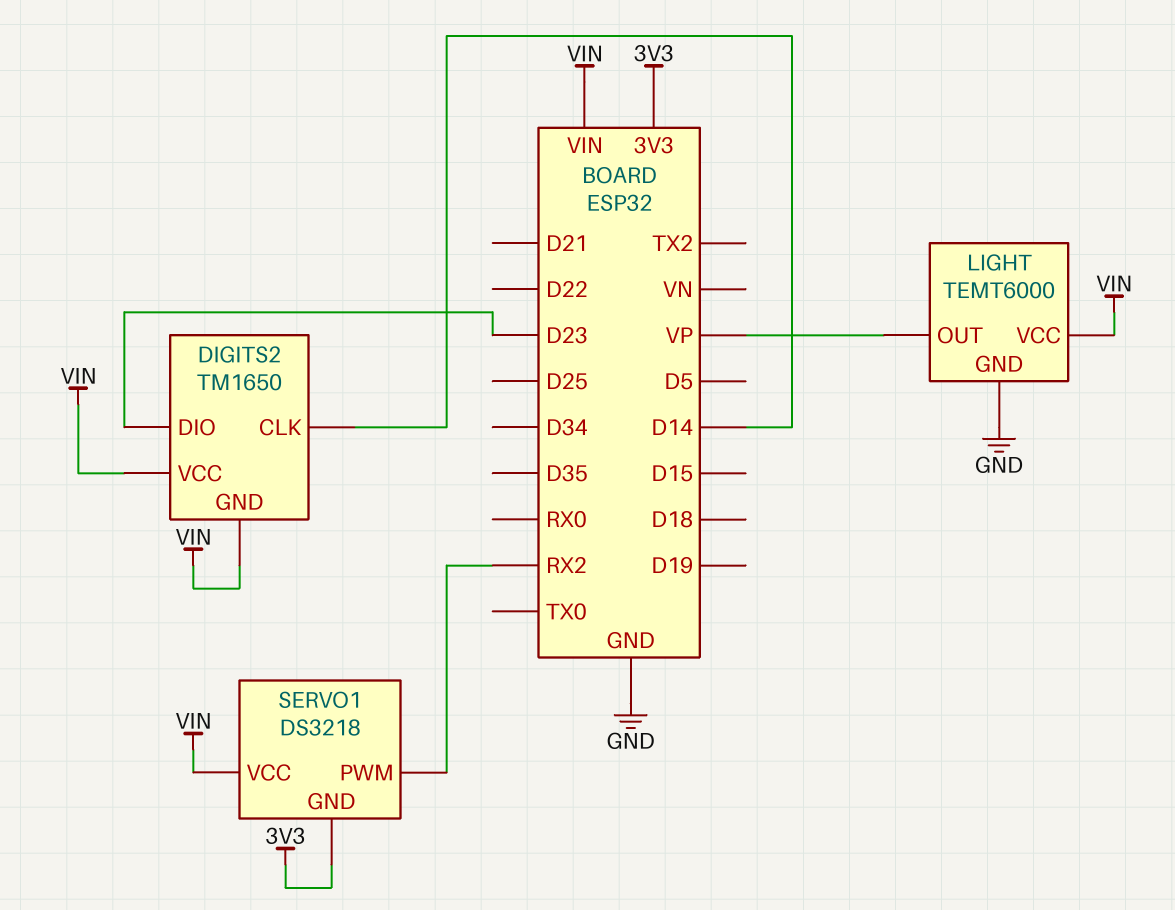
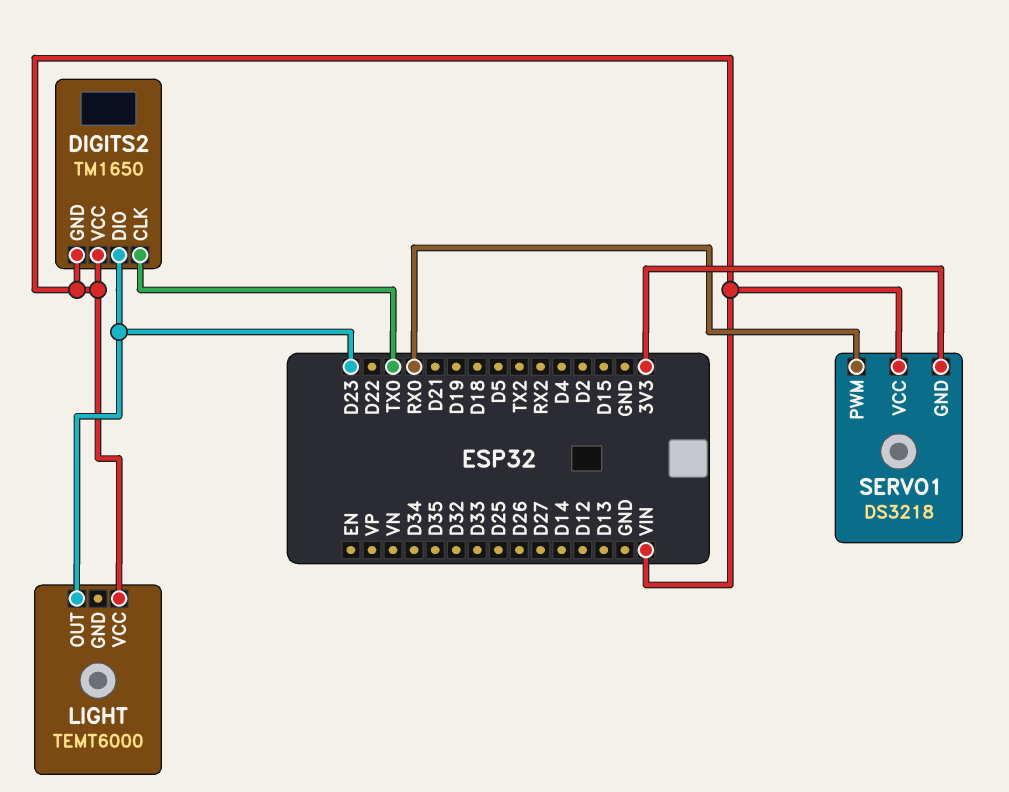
DIGITS2 pin CLK: D14 -> TX0
LIGHT pin GND: GND -> none
LIGHT pin OUT: VP -> D23
SERVO1 pin PWM: RX2 -> RX0

